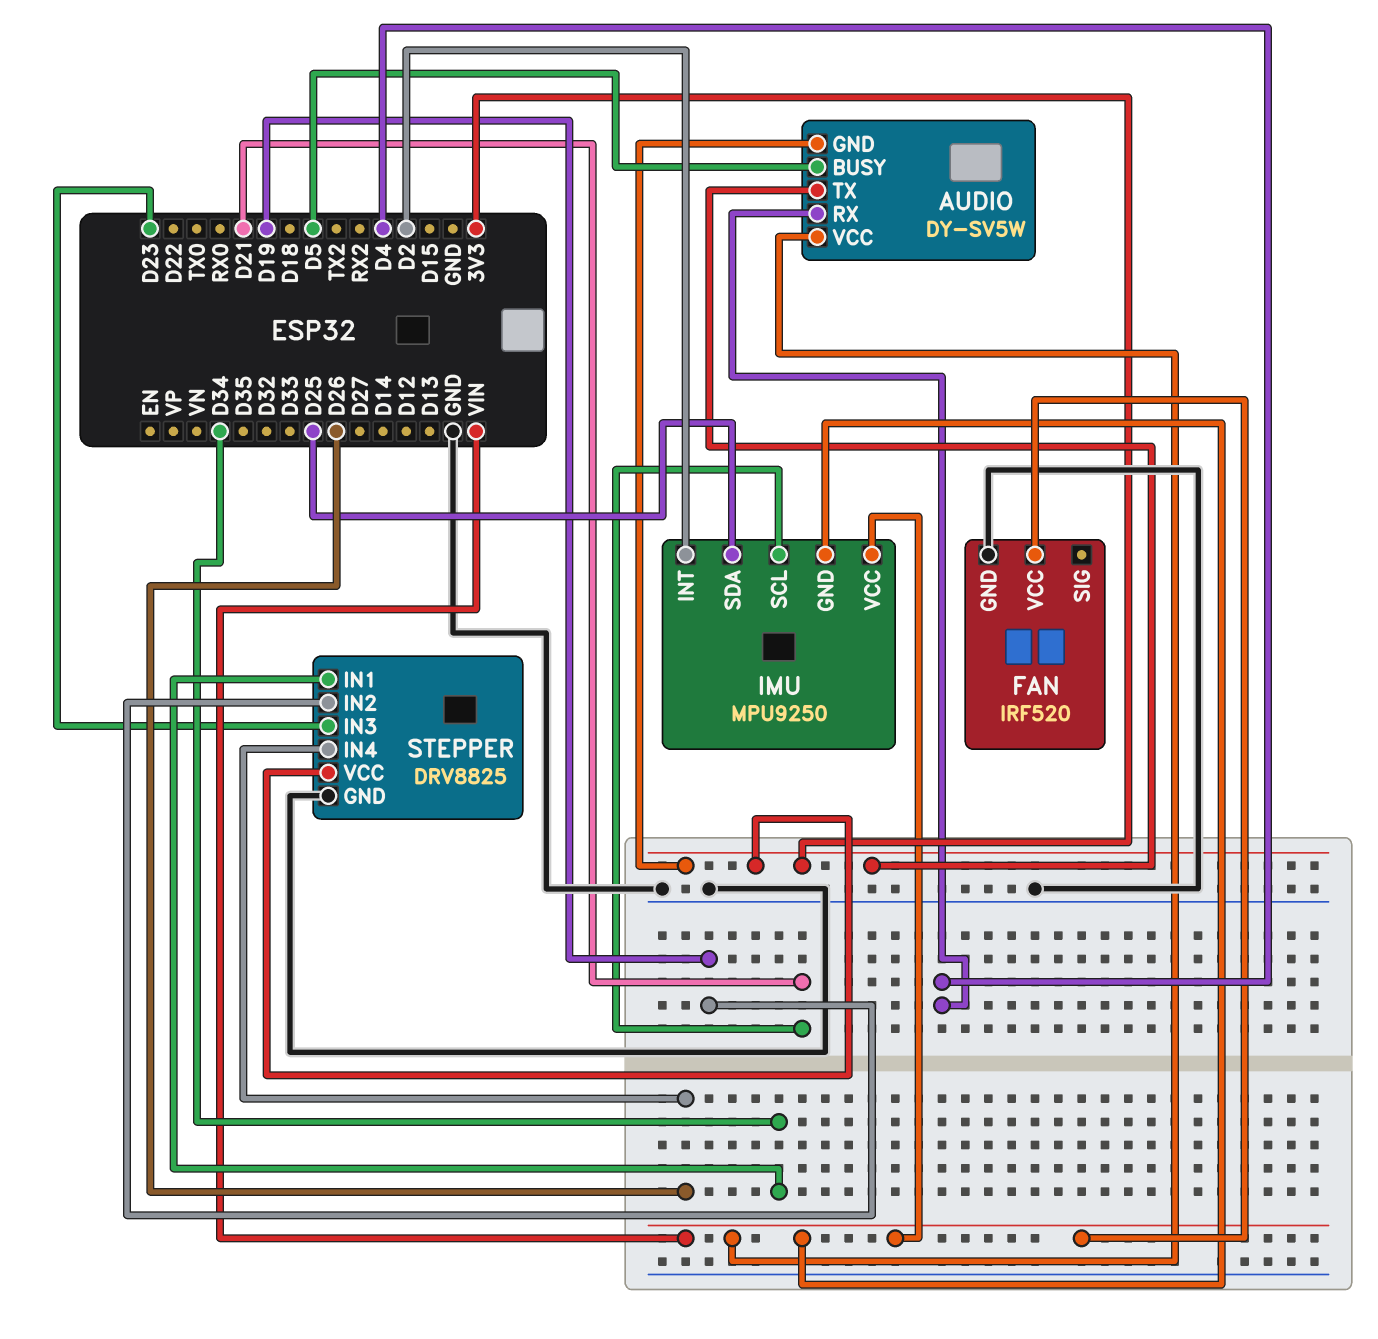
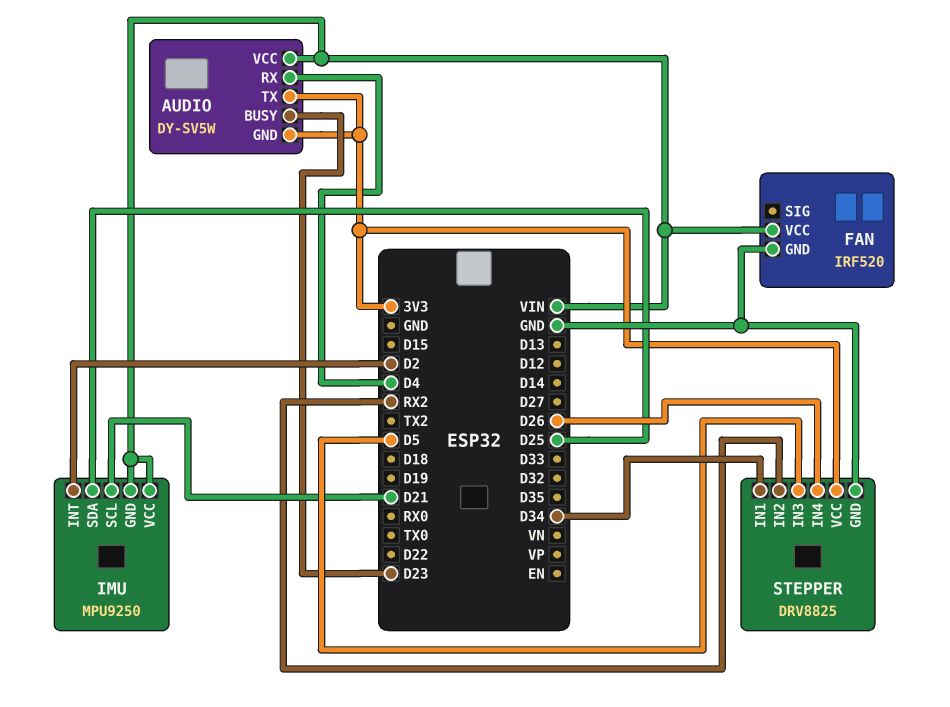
AUDIO pin BUSY: D5 -> D23
STEPPER pin IN2: D19 -> RX2
STEPPER pin IN3: D23 -> D5

